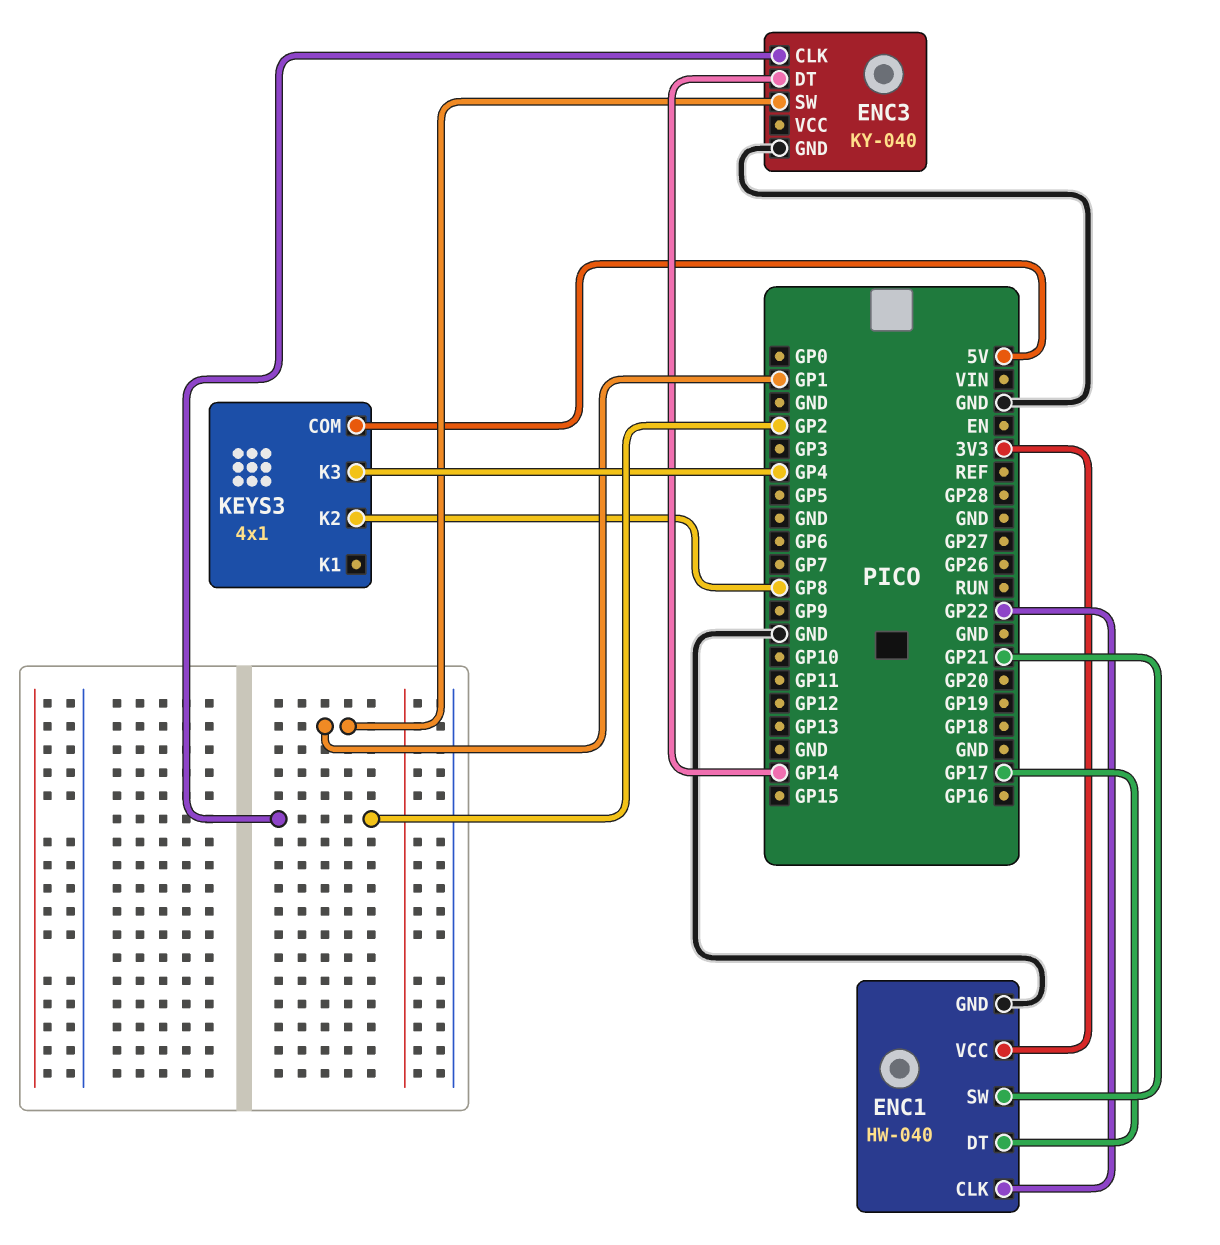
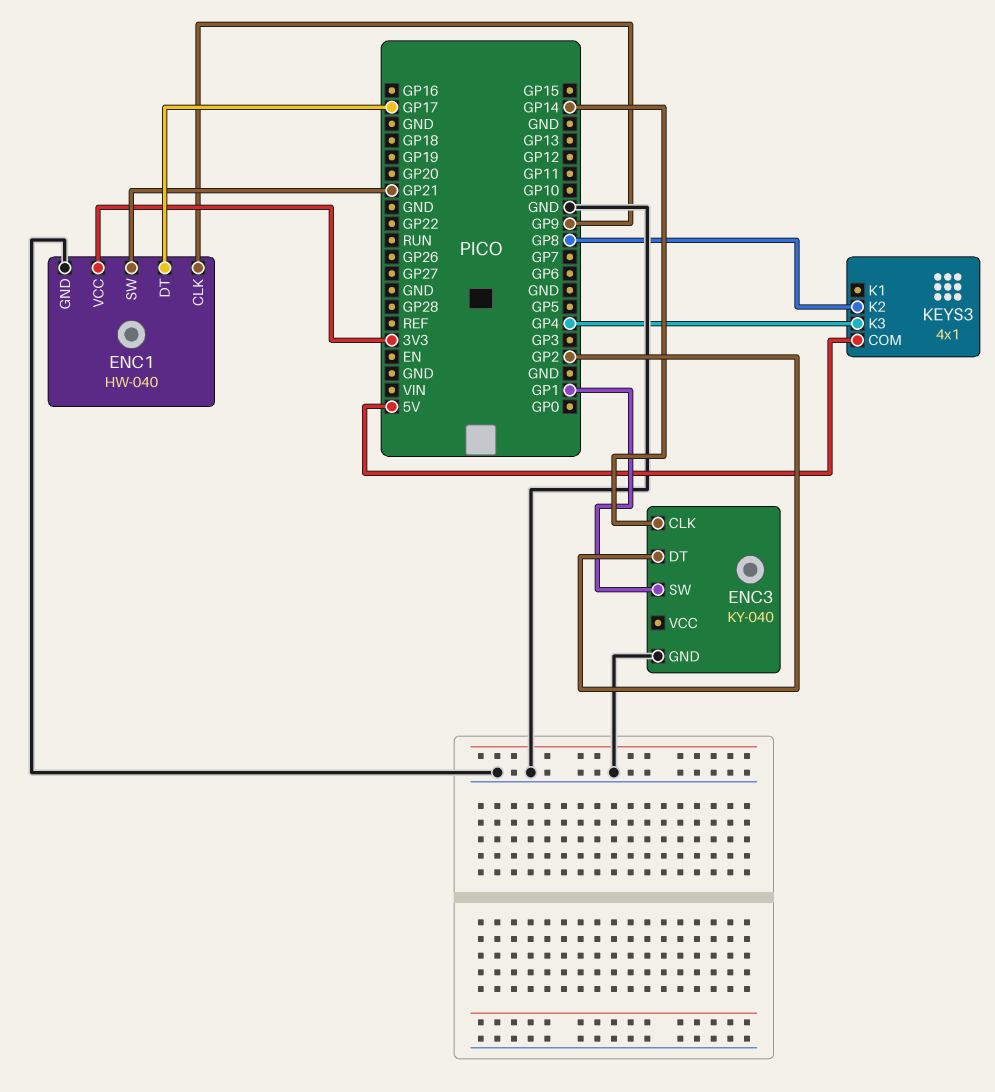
ENC1 pin CLK: GP22 -> GP9
ENC3 pin CLK: GP2 -> GP14
ENC3 pin DT: GP14 -> GP2

